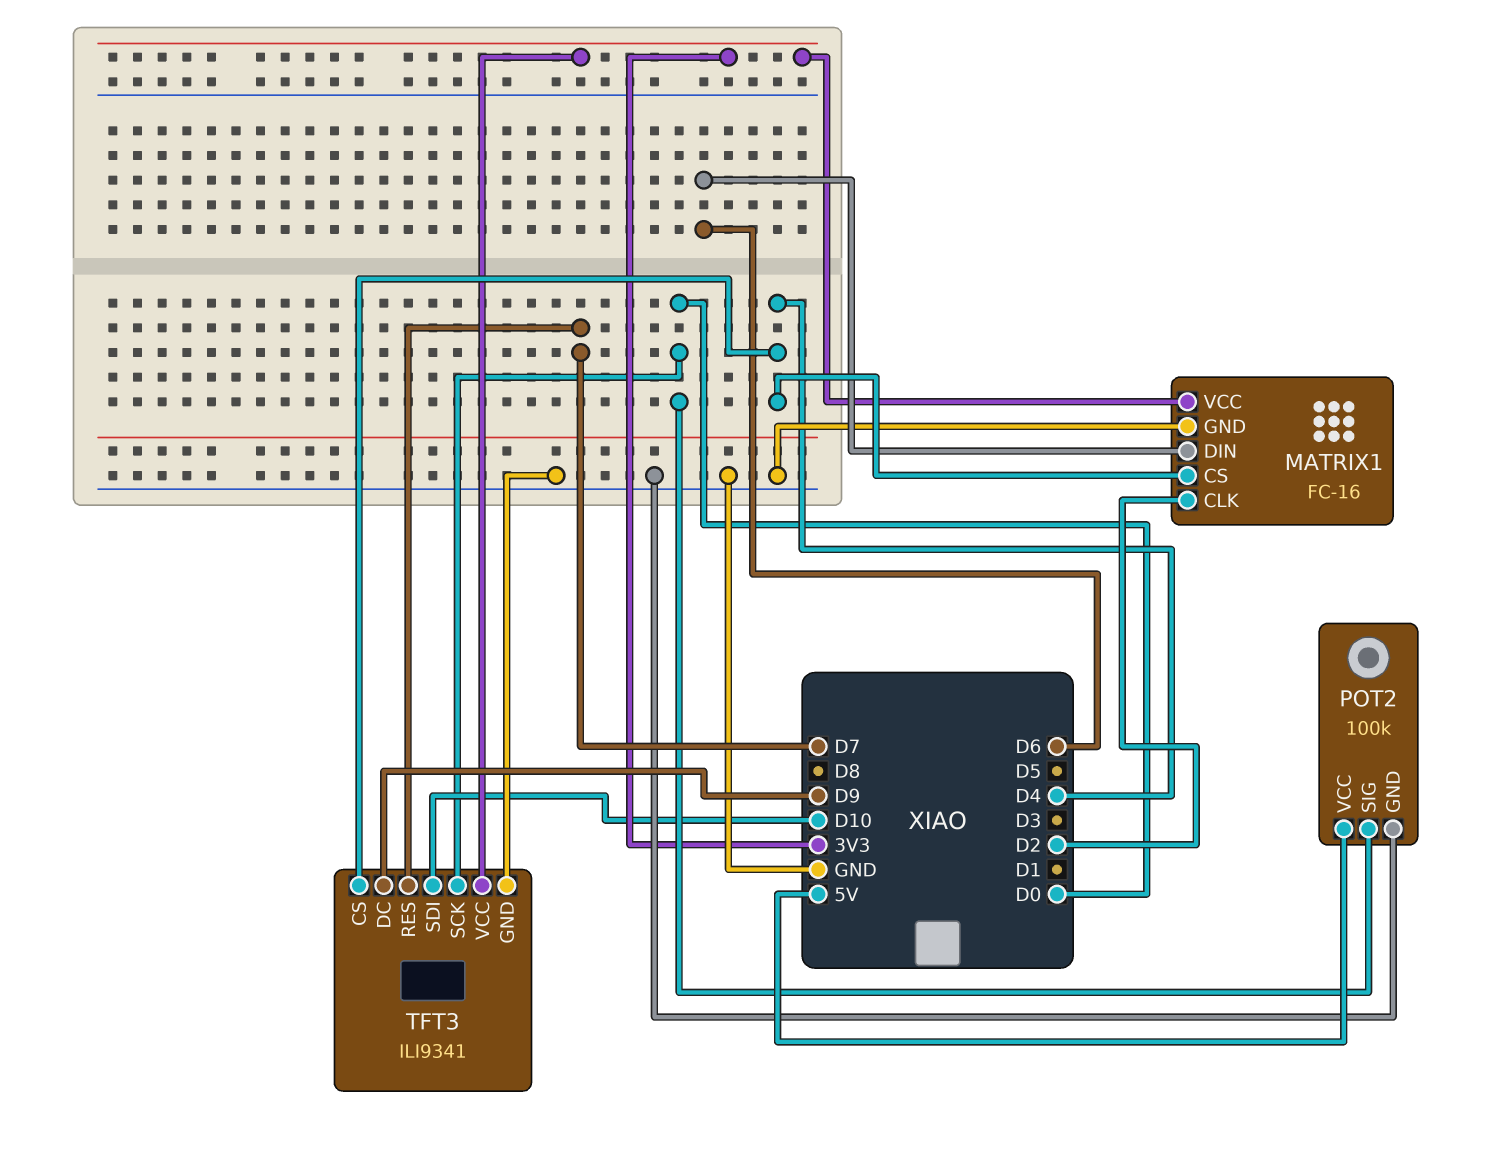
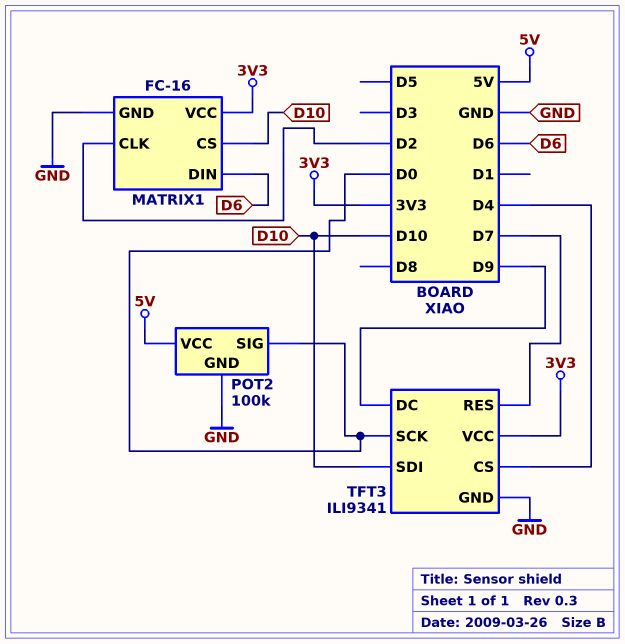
MATRIX1 pin CS: D4 -> D10

